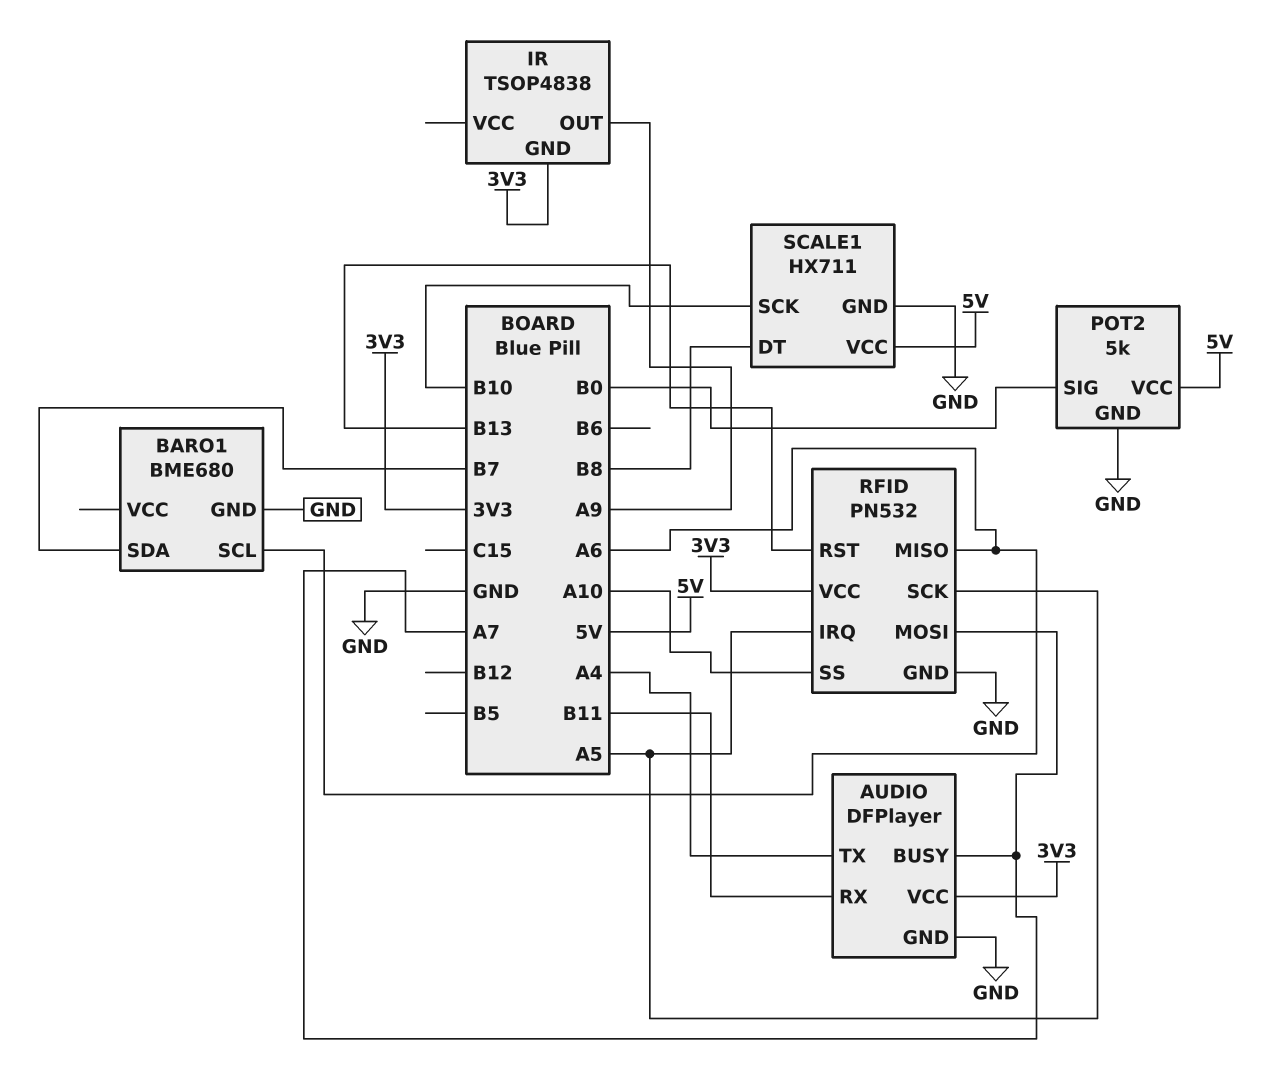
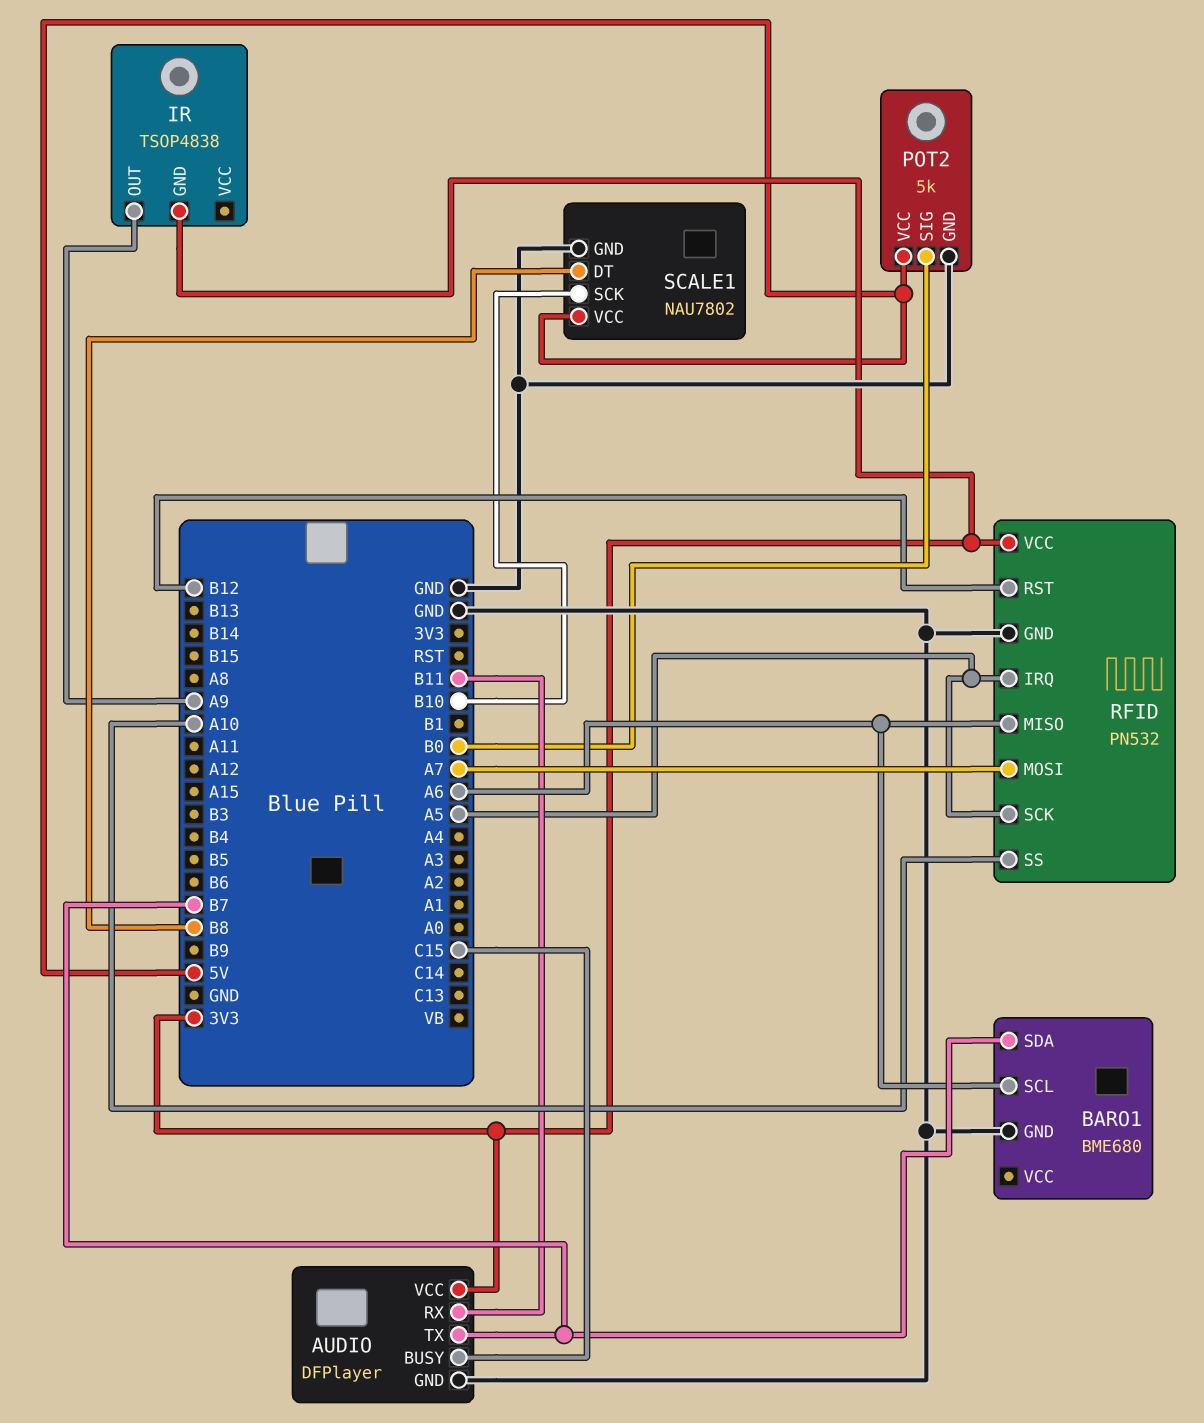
AUDIO pin BUSY: A7 -> C15
AUDIO pin TX: A4 -> B7
RFID pin RST: B13 -> B12
SCALE1: HX711 -> NAU7802

